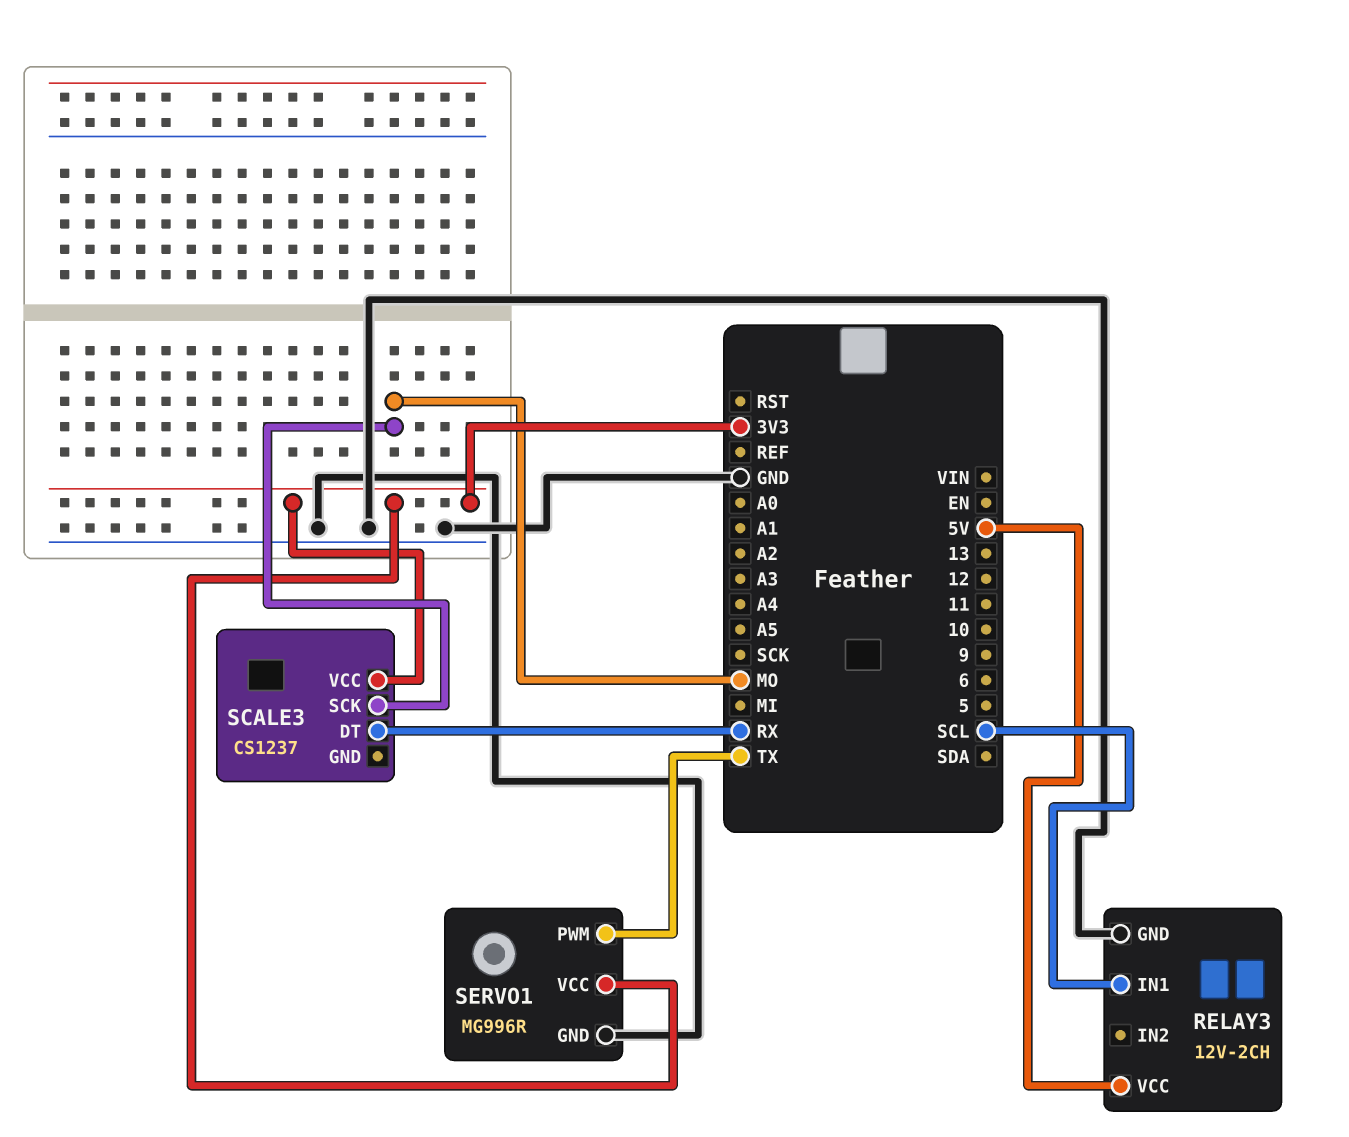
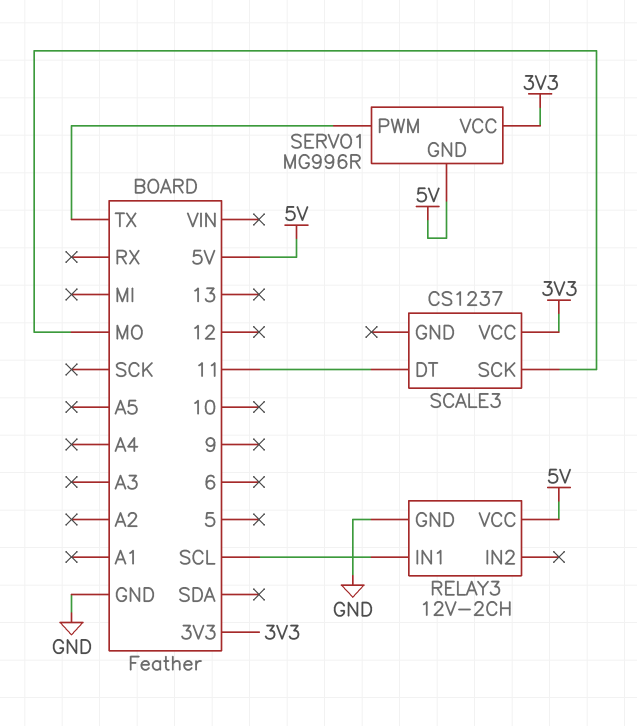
SCALE3 pin DT: RX -> 11
SERVO1 pin GND: GND -> 5V

